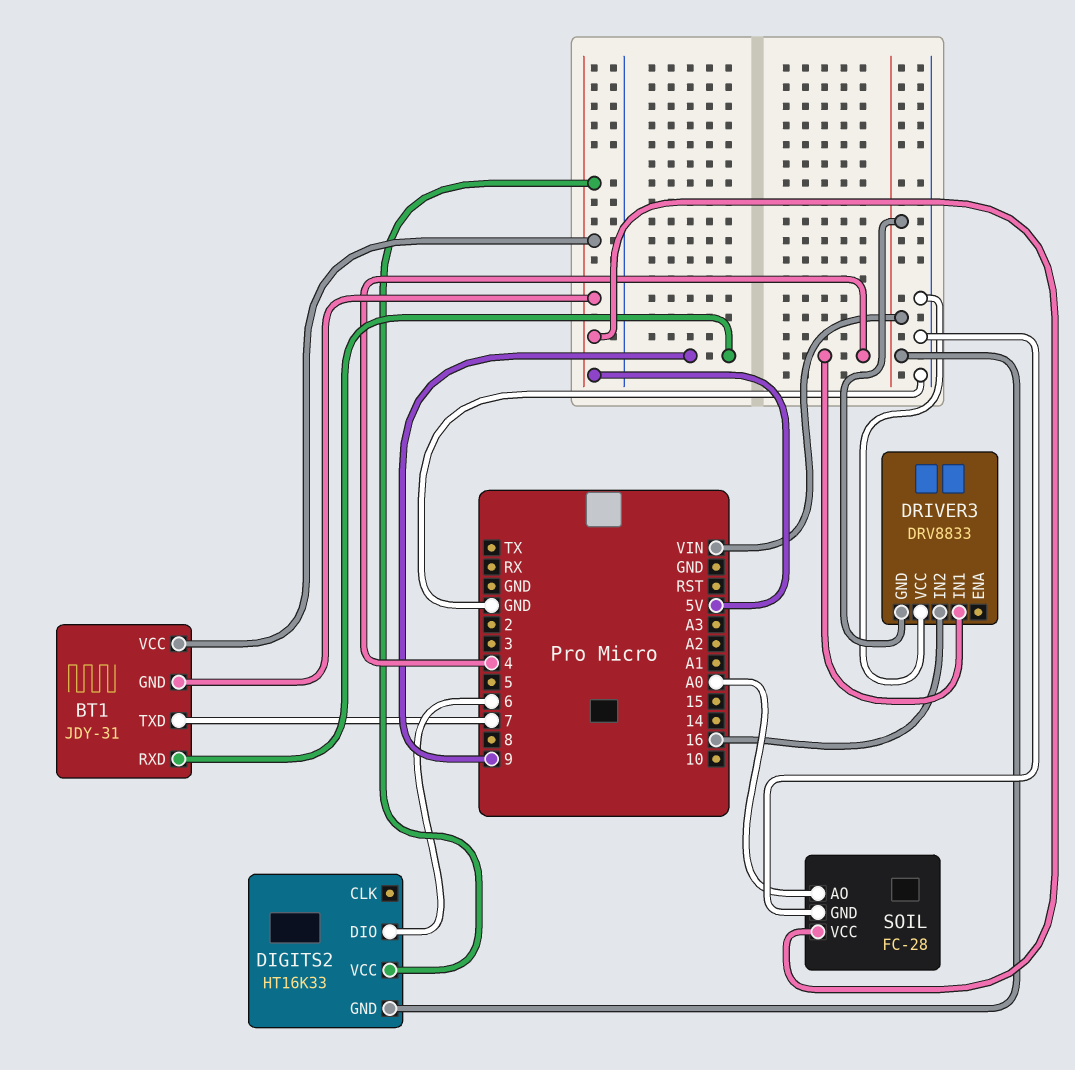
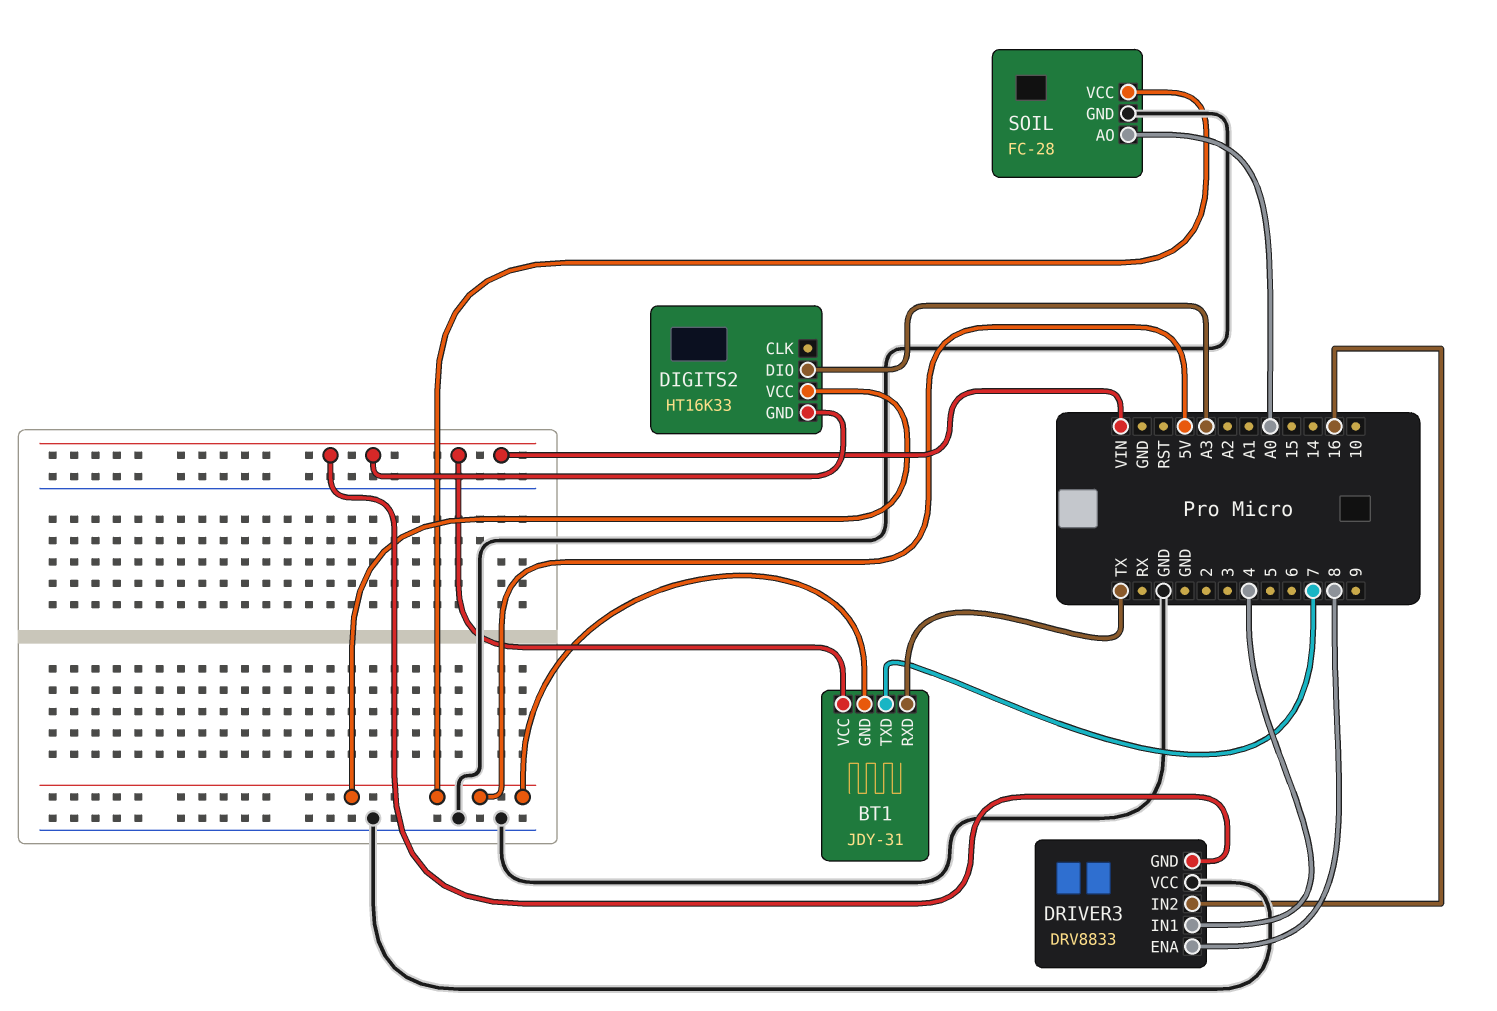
BT1 pin RXD: 9 -> TX
BT1 pin VCC: 5V -> VIN
DIGITS2 pin DIO: 6 -> A3
DRIVER3 pin ENA: none -> 8

